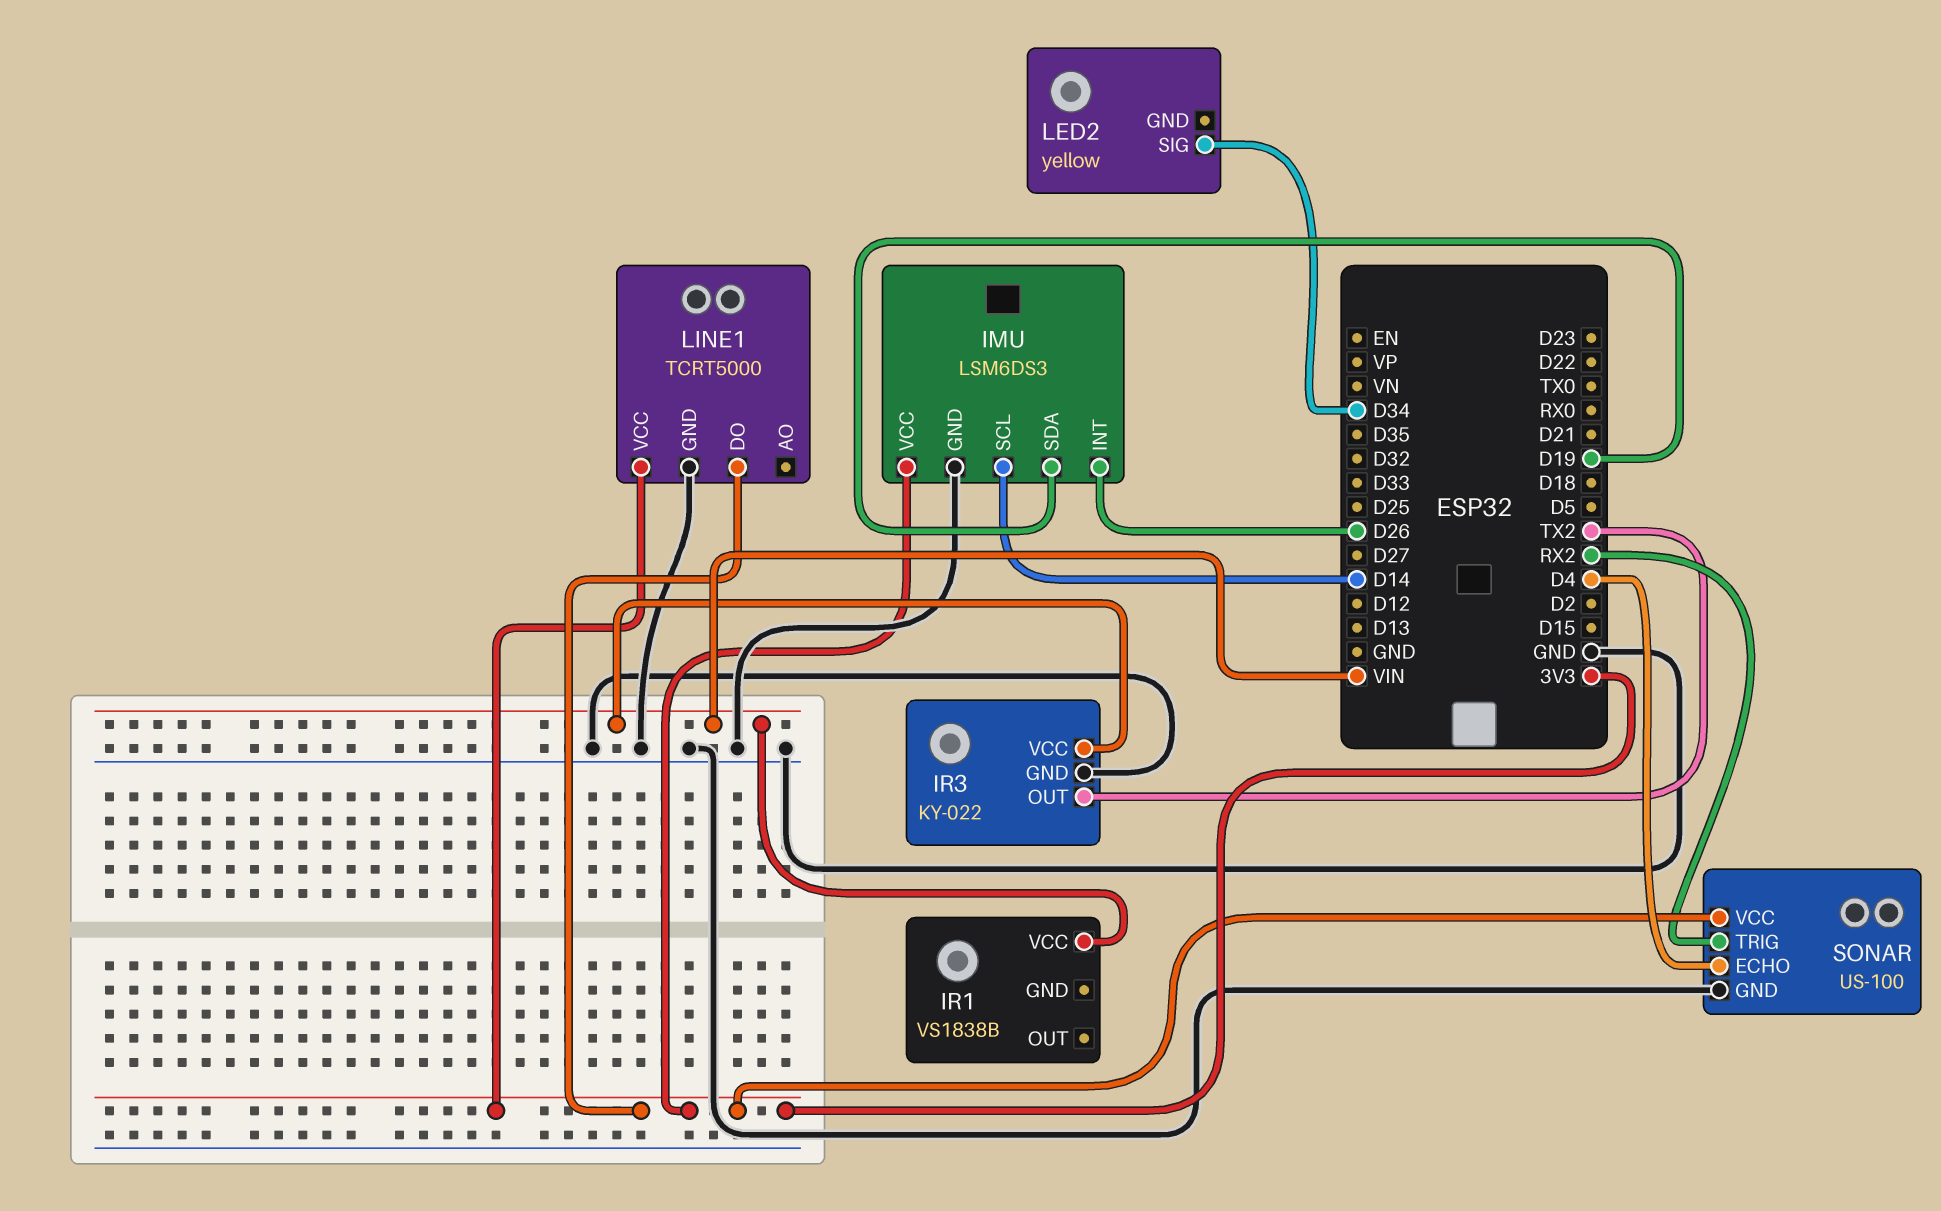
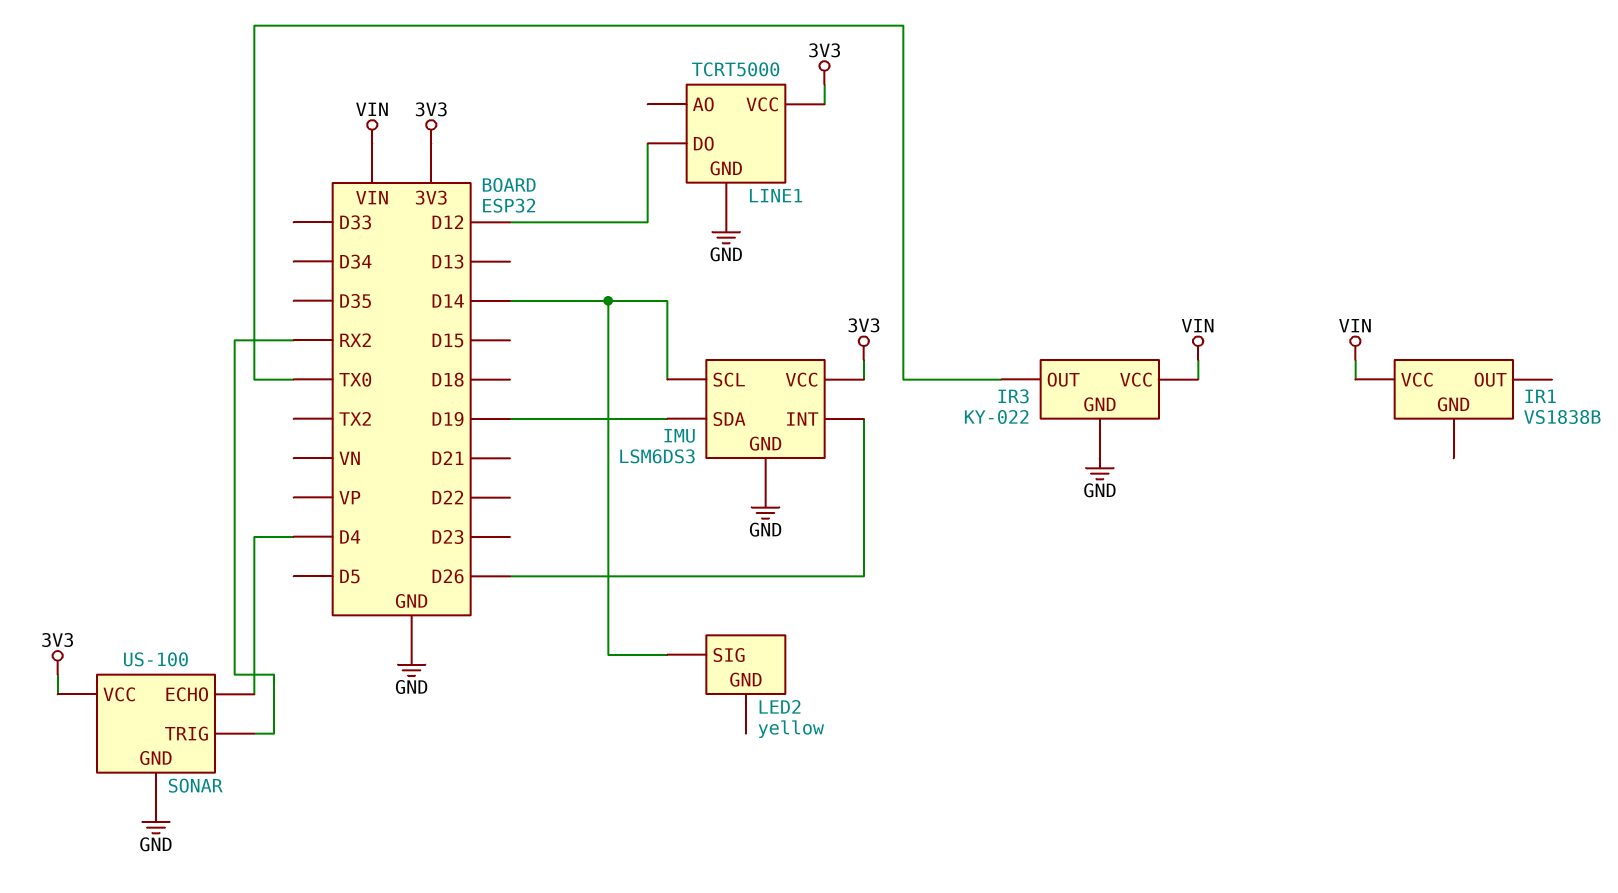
IR3 pin OUT: TX2 -> TX0
LED2 pin SIG: D34 -> D14
LINE1 pin DO: 3V3 -> D12

